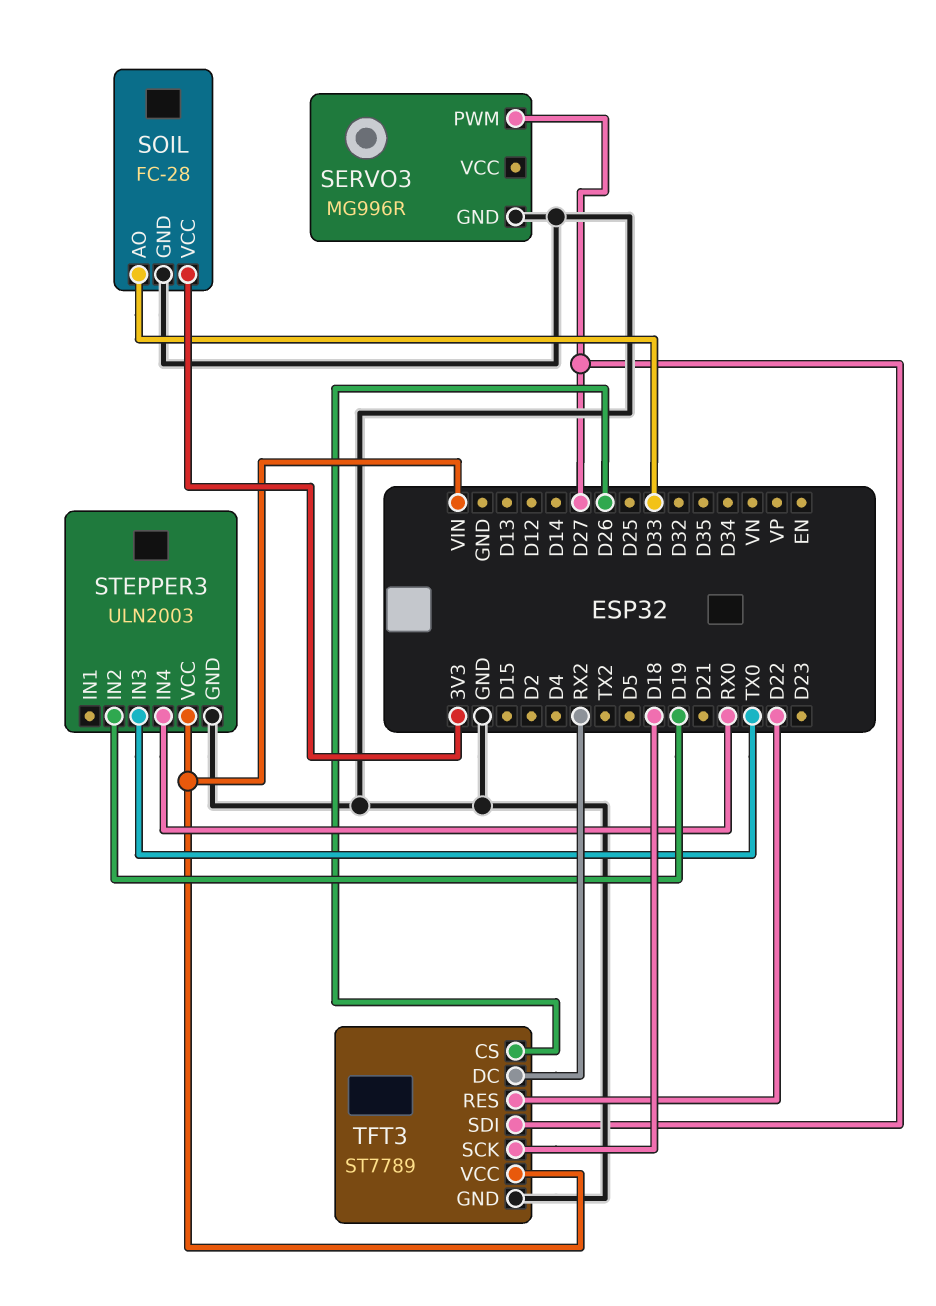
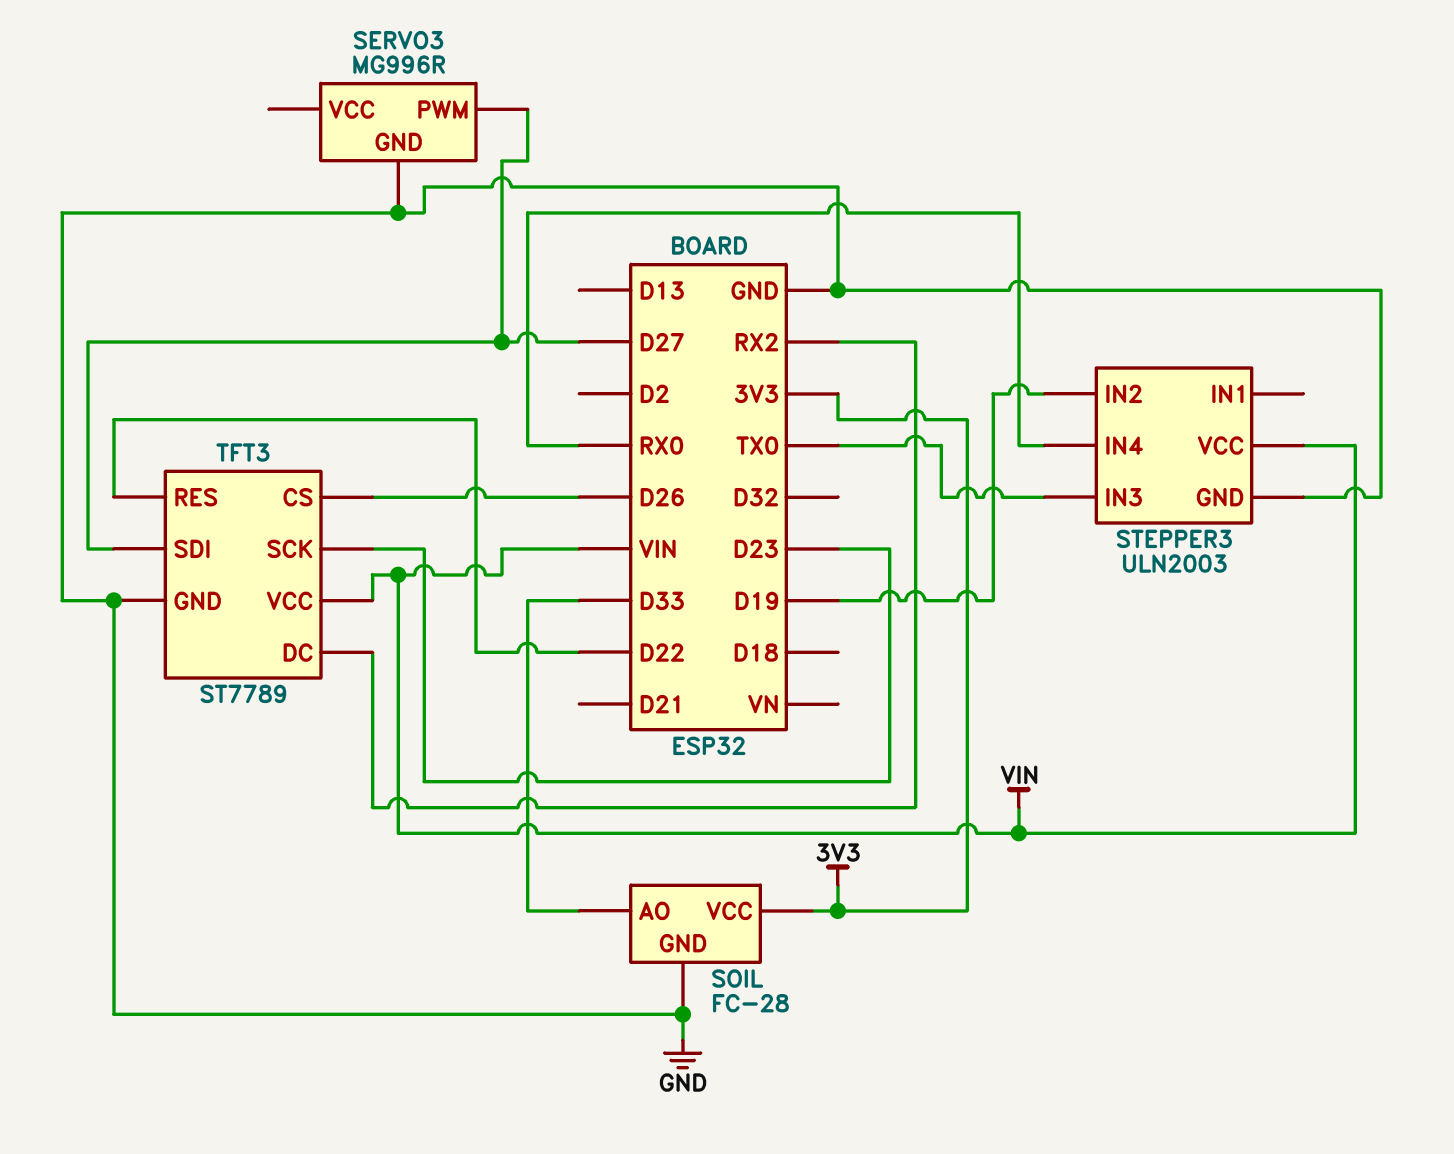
TFT3 pin SCK: D18 -> D23

